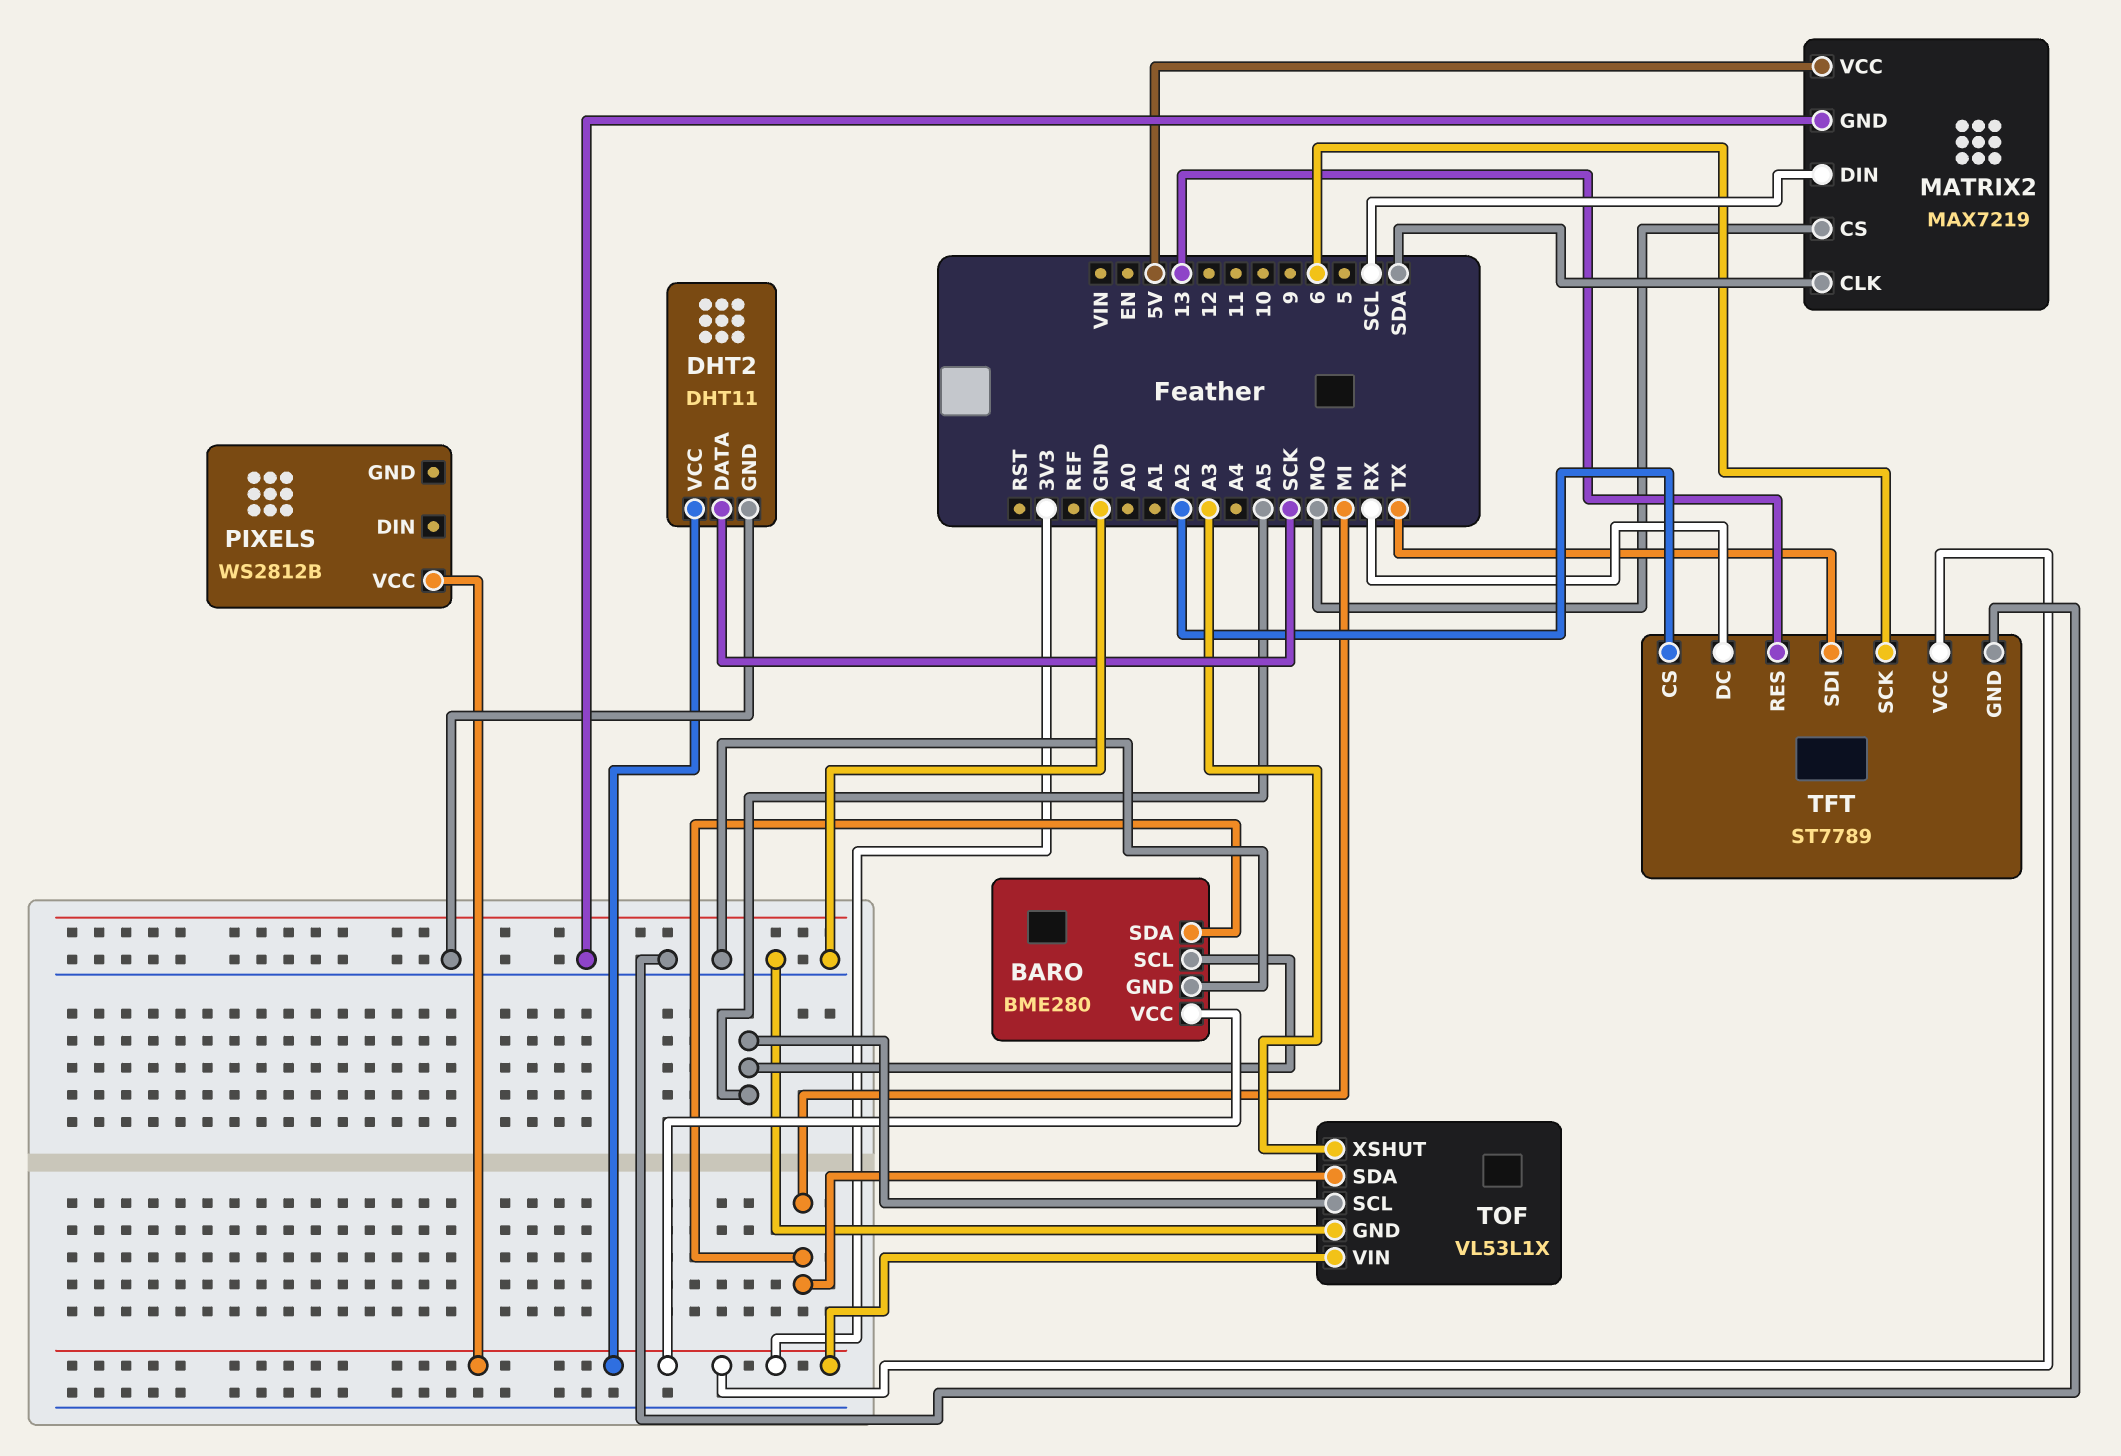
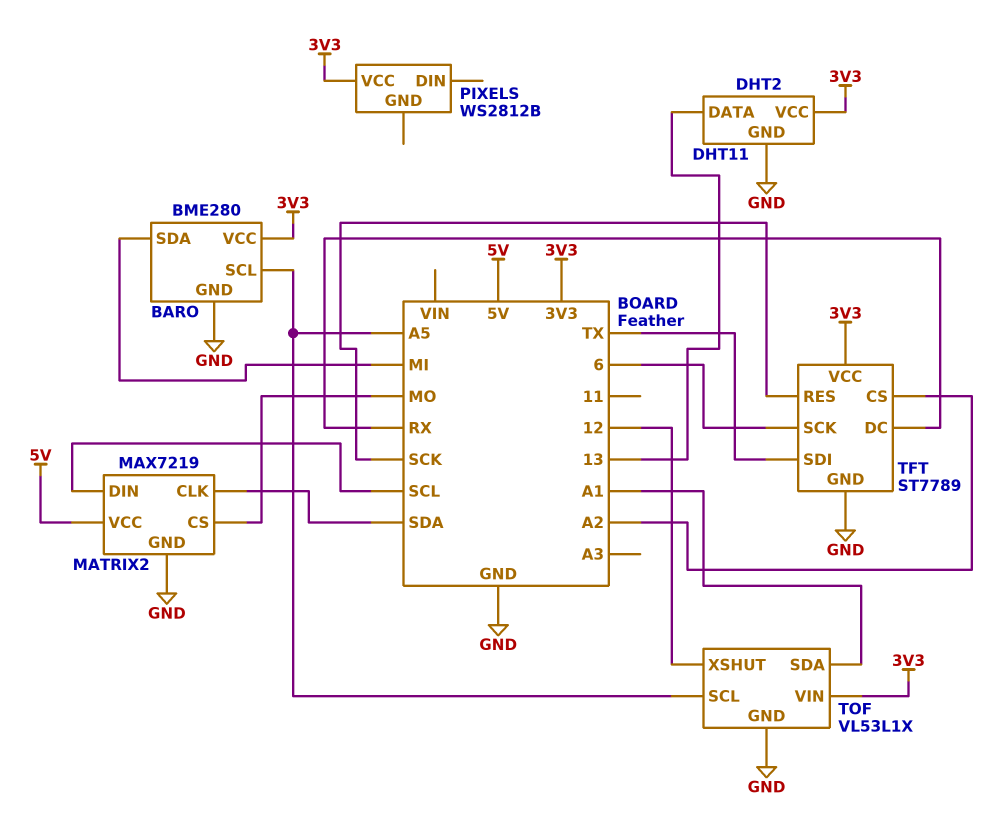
DHT2 pin DATA: SCK -> 13
TFT pin RES: 13 -> SCK
TOF pin SDA: MI -> A1
TOF pin XSHUT: A3 -> 12

